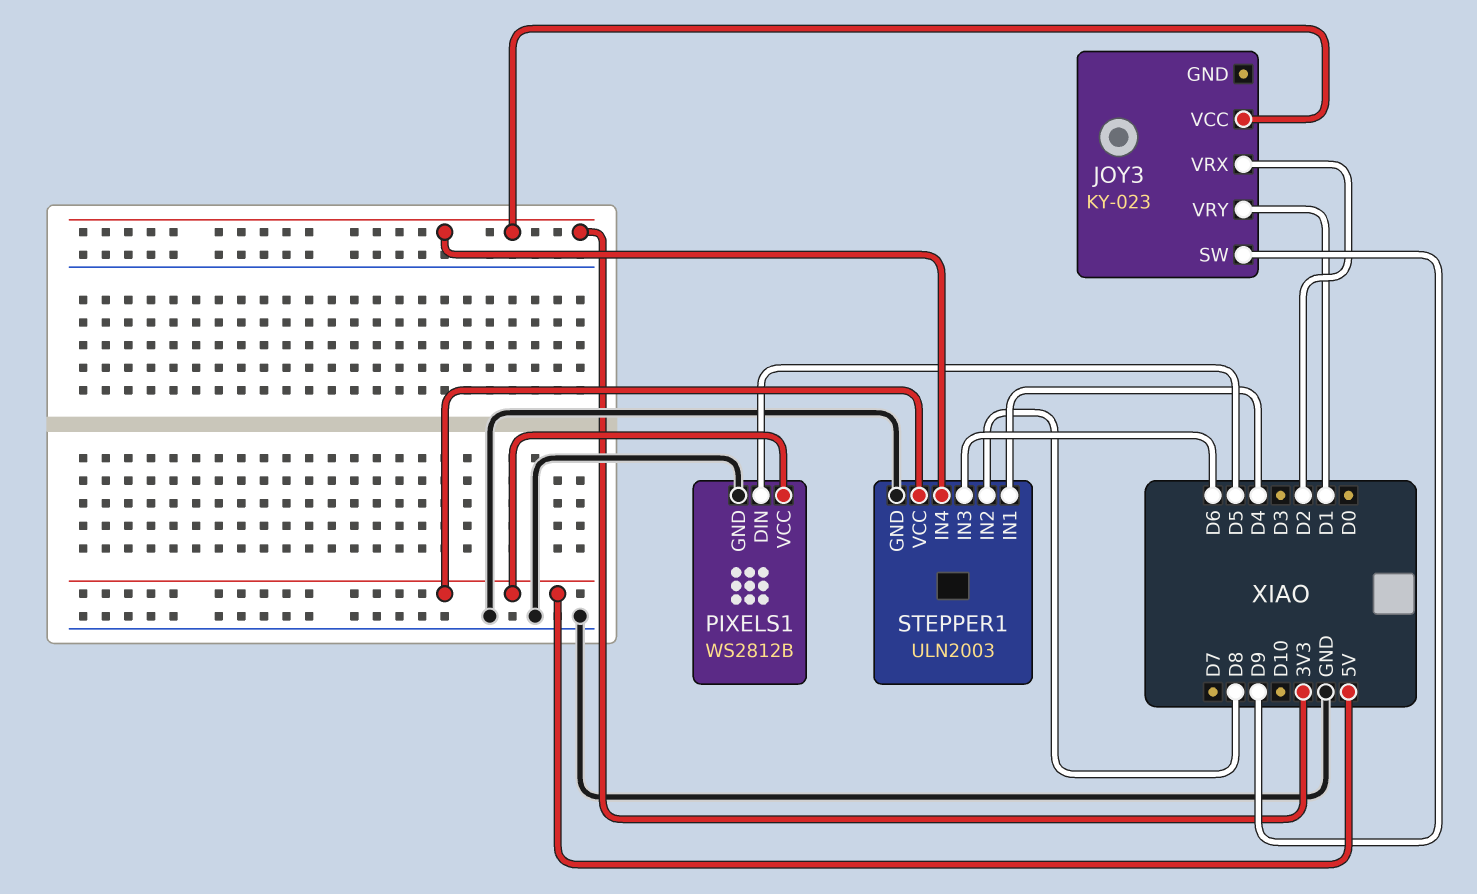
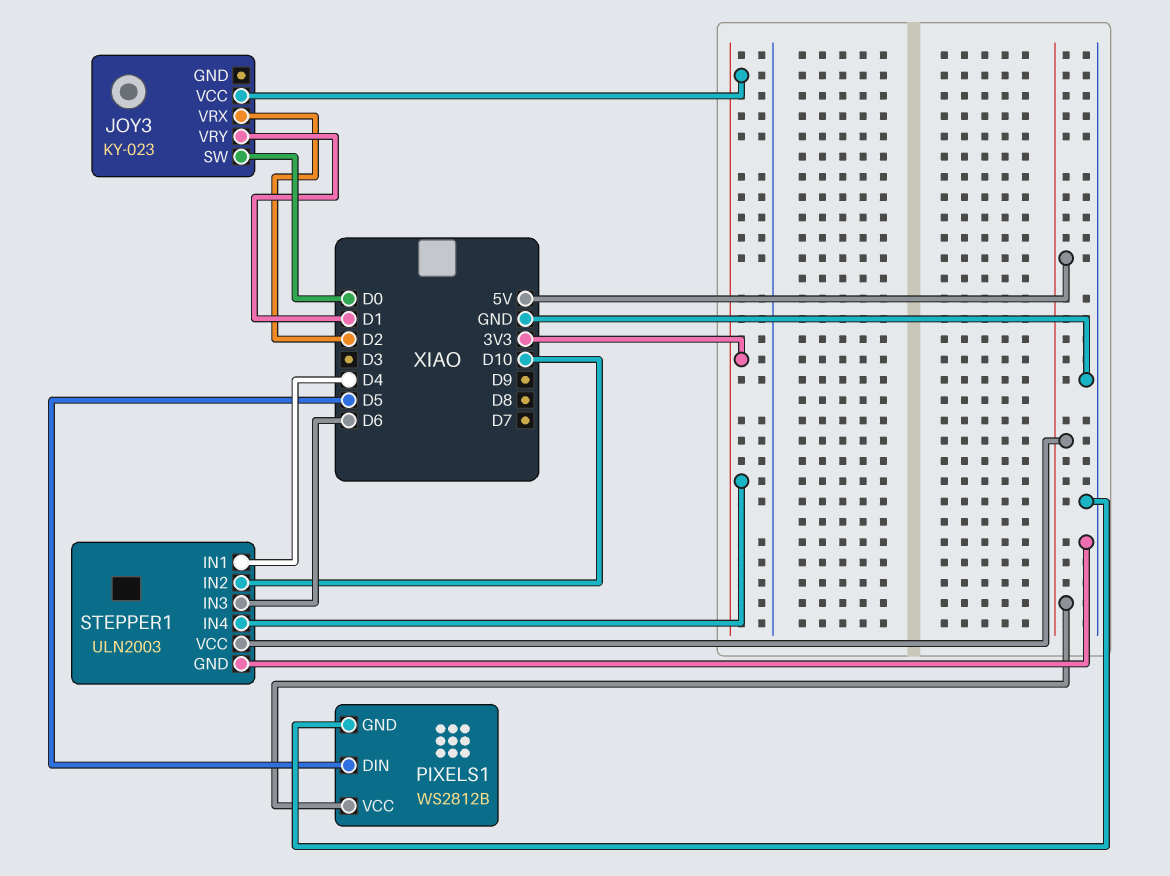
JOY3 pin SW: D9 -> D0
STEPPER1 pin IN2: D8 -> D10

